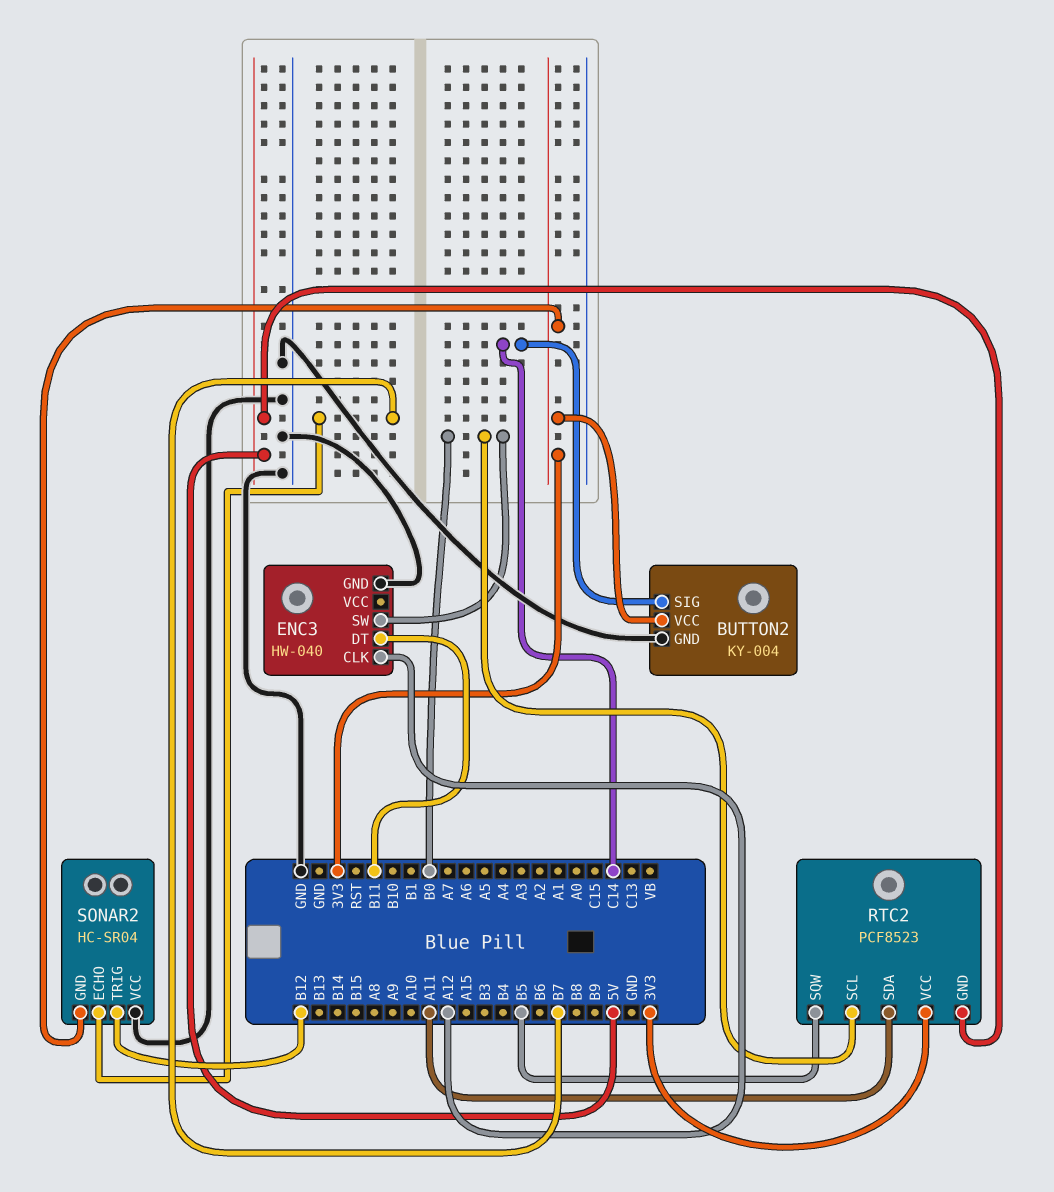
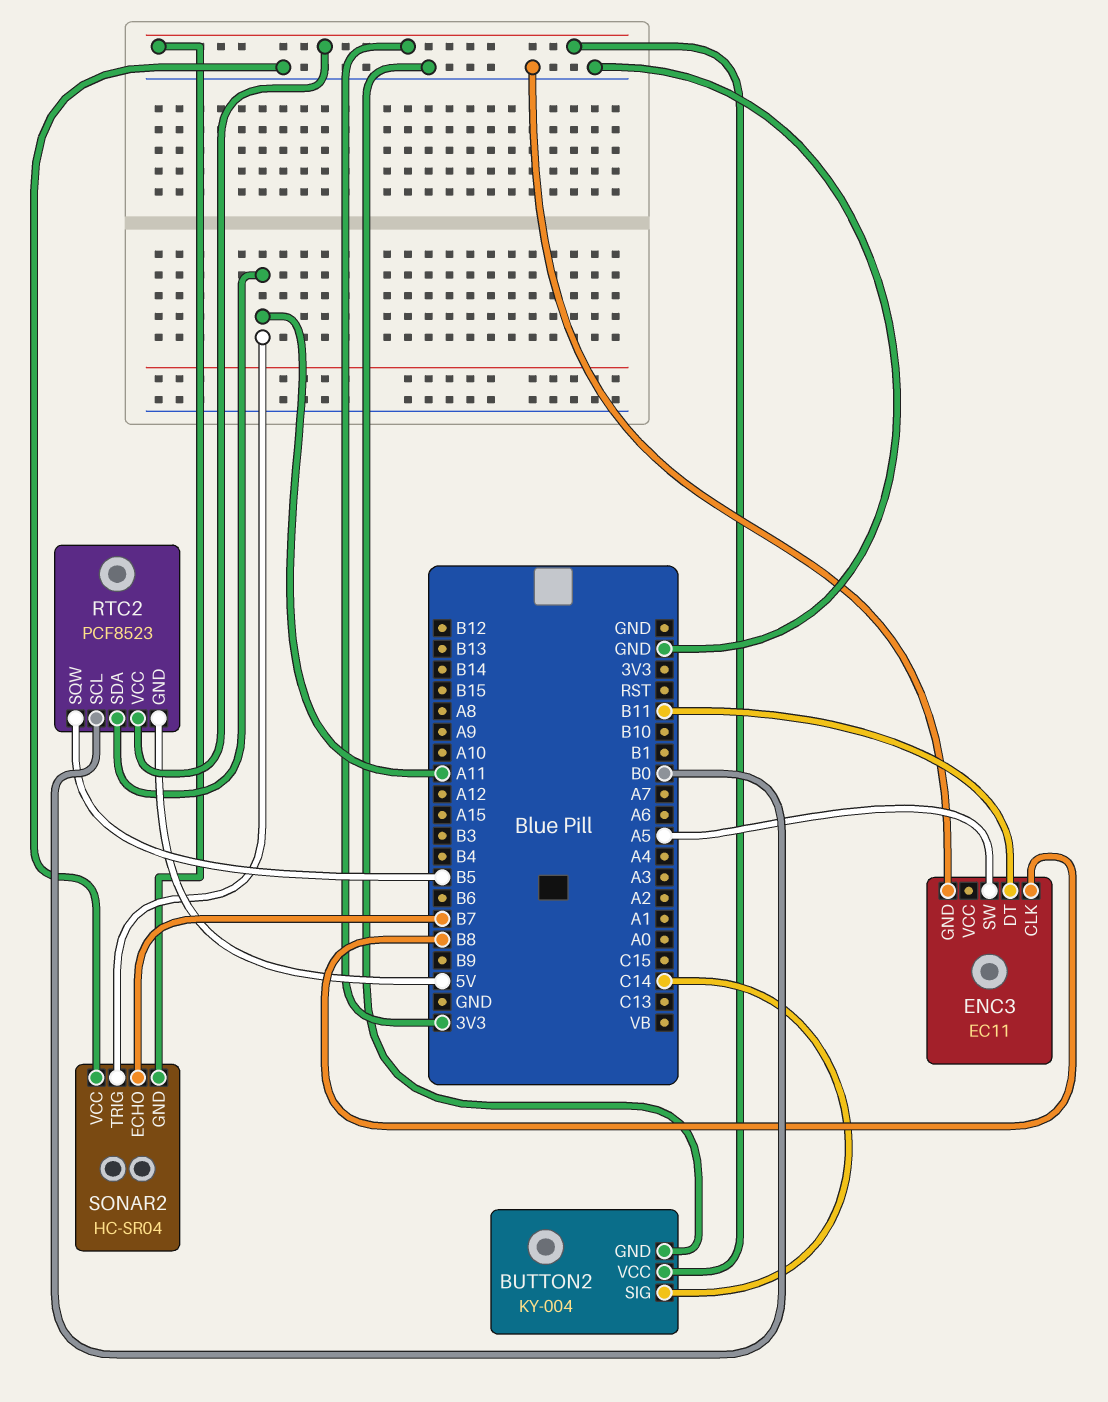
ENC3: HW-040 -> EC11
ENC3 pin CLK: A12 -> B8
ENC3 pin SW: B0 -> A5
SONAR2 pin TRIG: B12 -> A11

